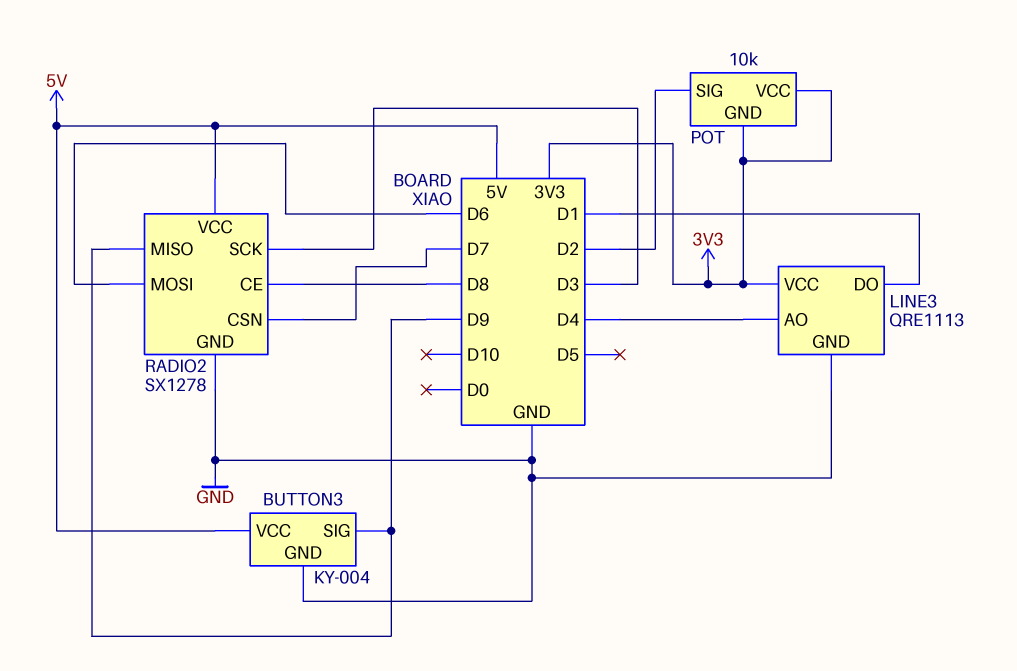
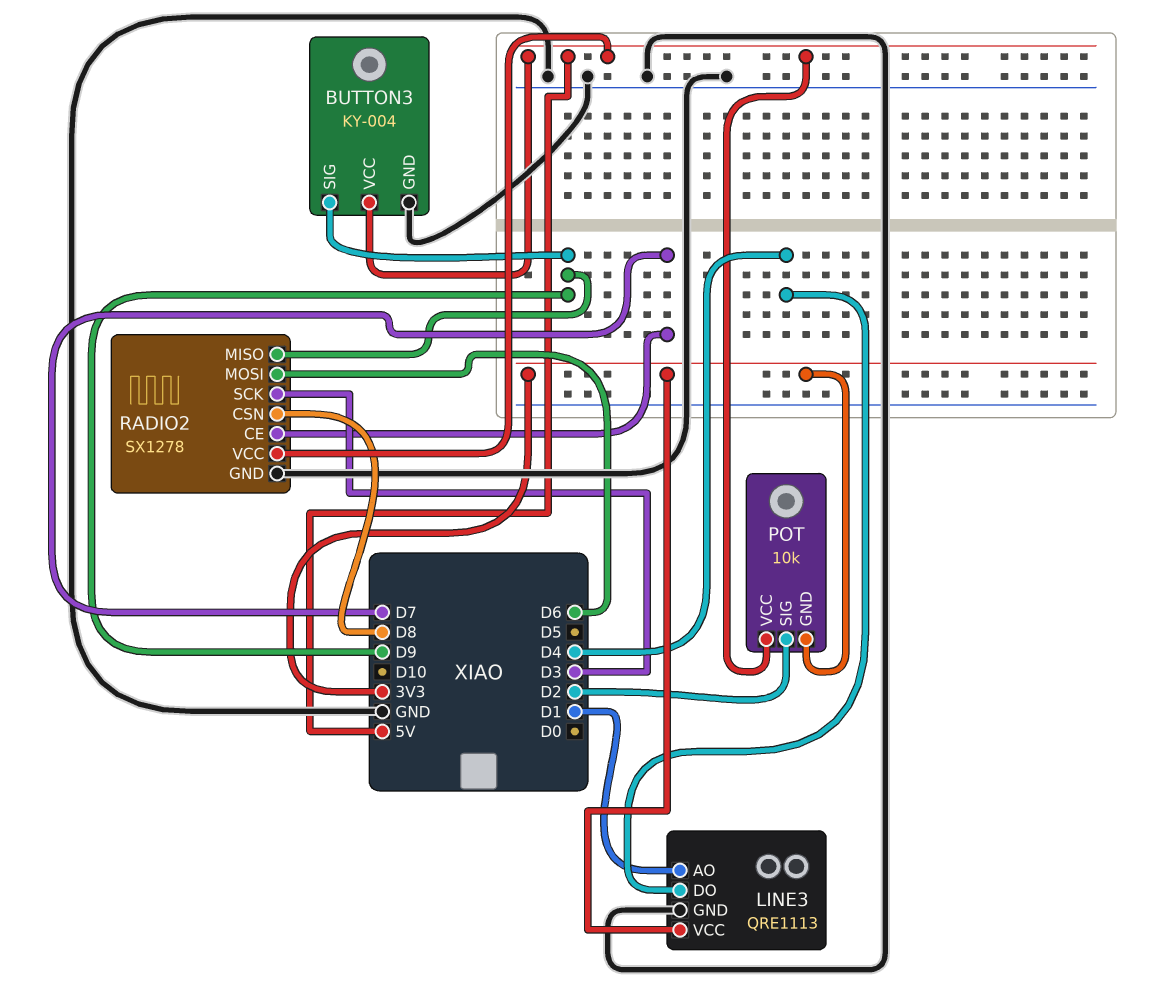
LINE3 pin AO: D4 -> D1
LINE3 pin DO: D1 -> D4
POT pin VCC: 3V3 -> 5V
RADIO2 pin CE: D8 -> D7
RADIO2 pin CSN: D7 -> D8

